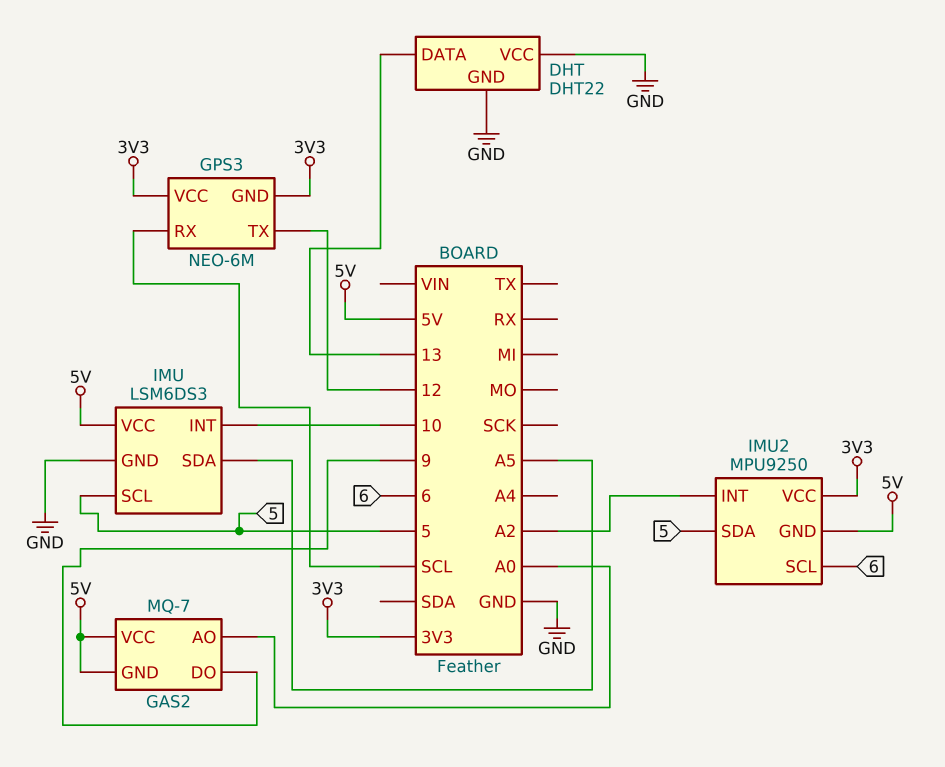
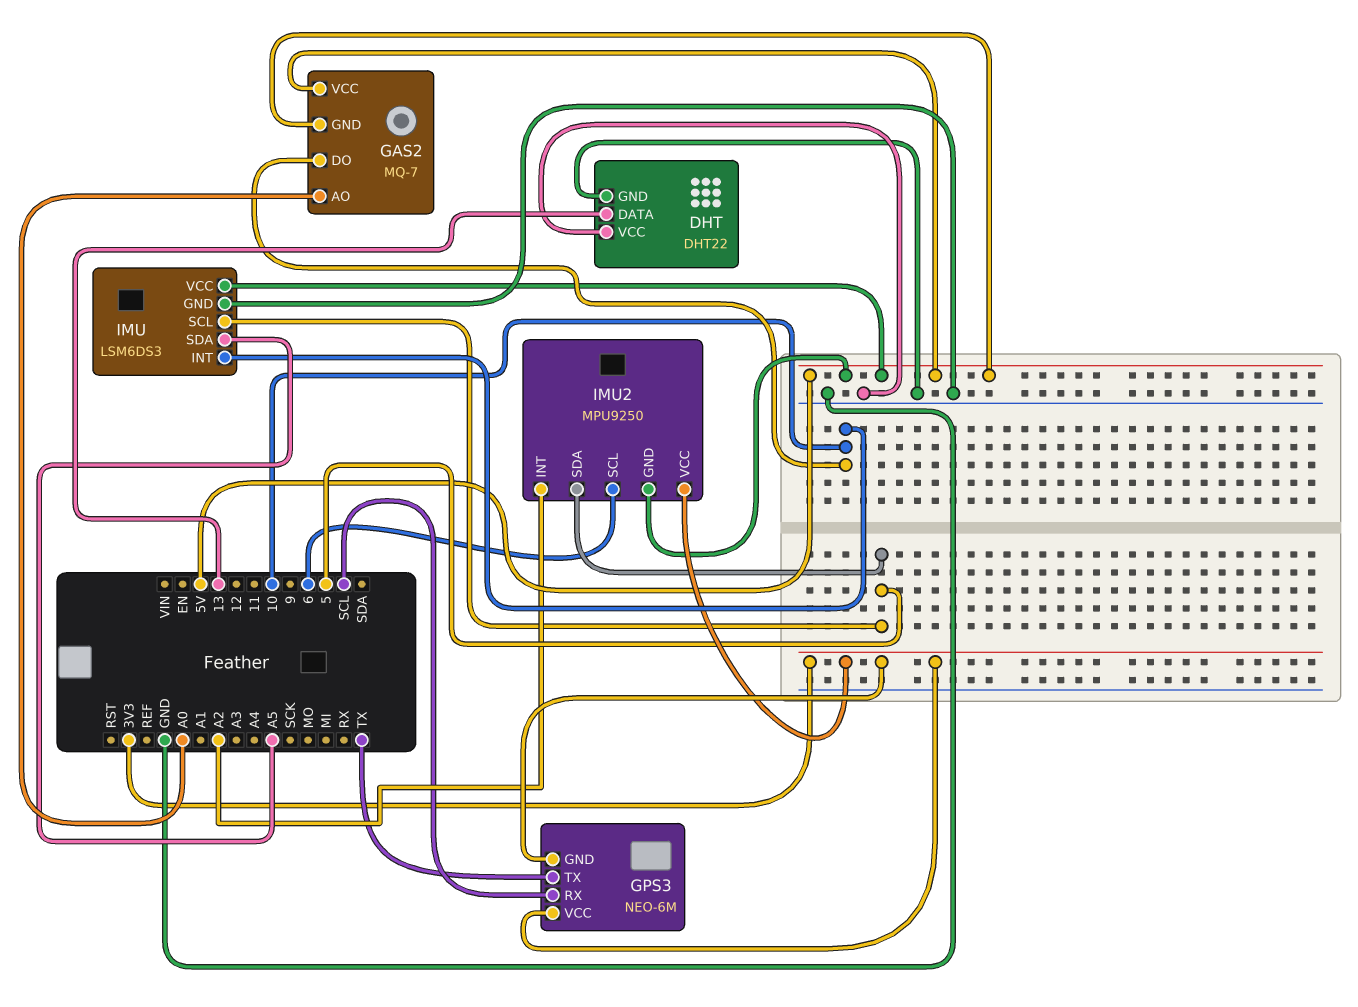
GAS2 pin DO: 9 -> 10
GPS3 pin TX: 12 -> TX

